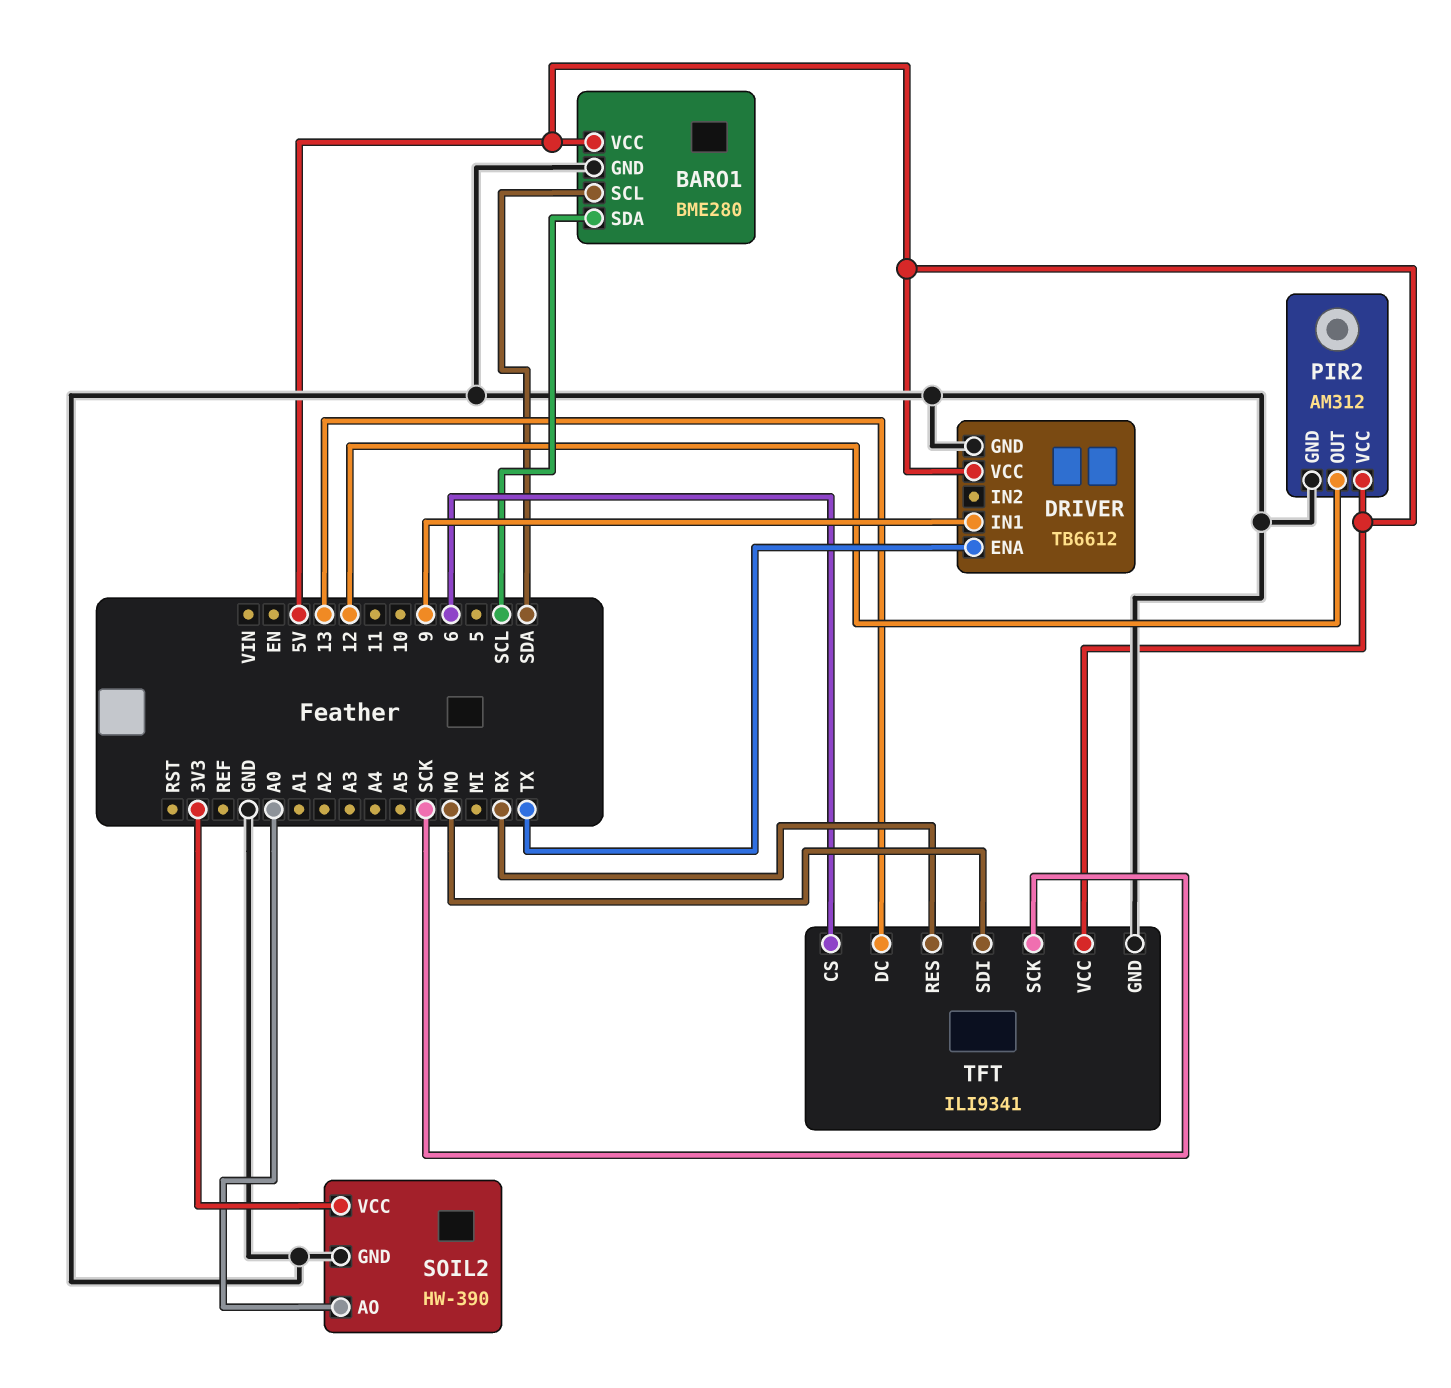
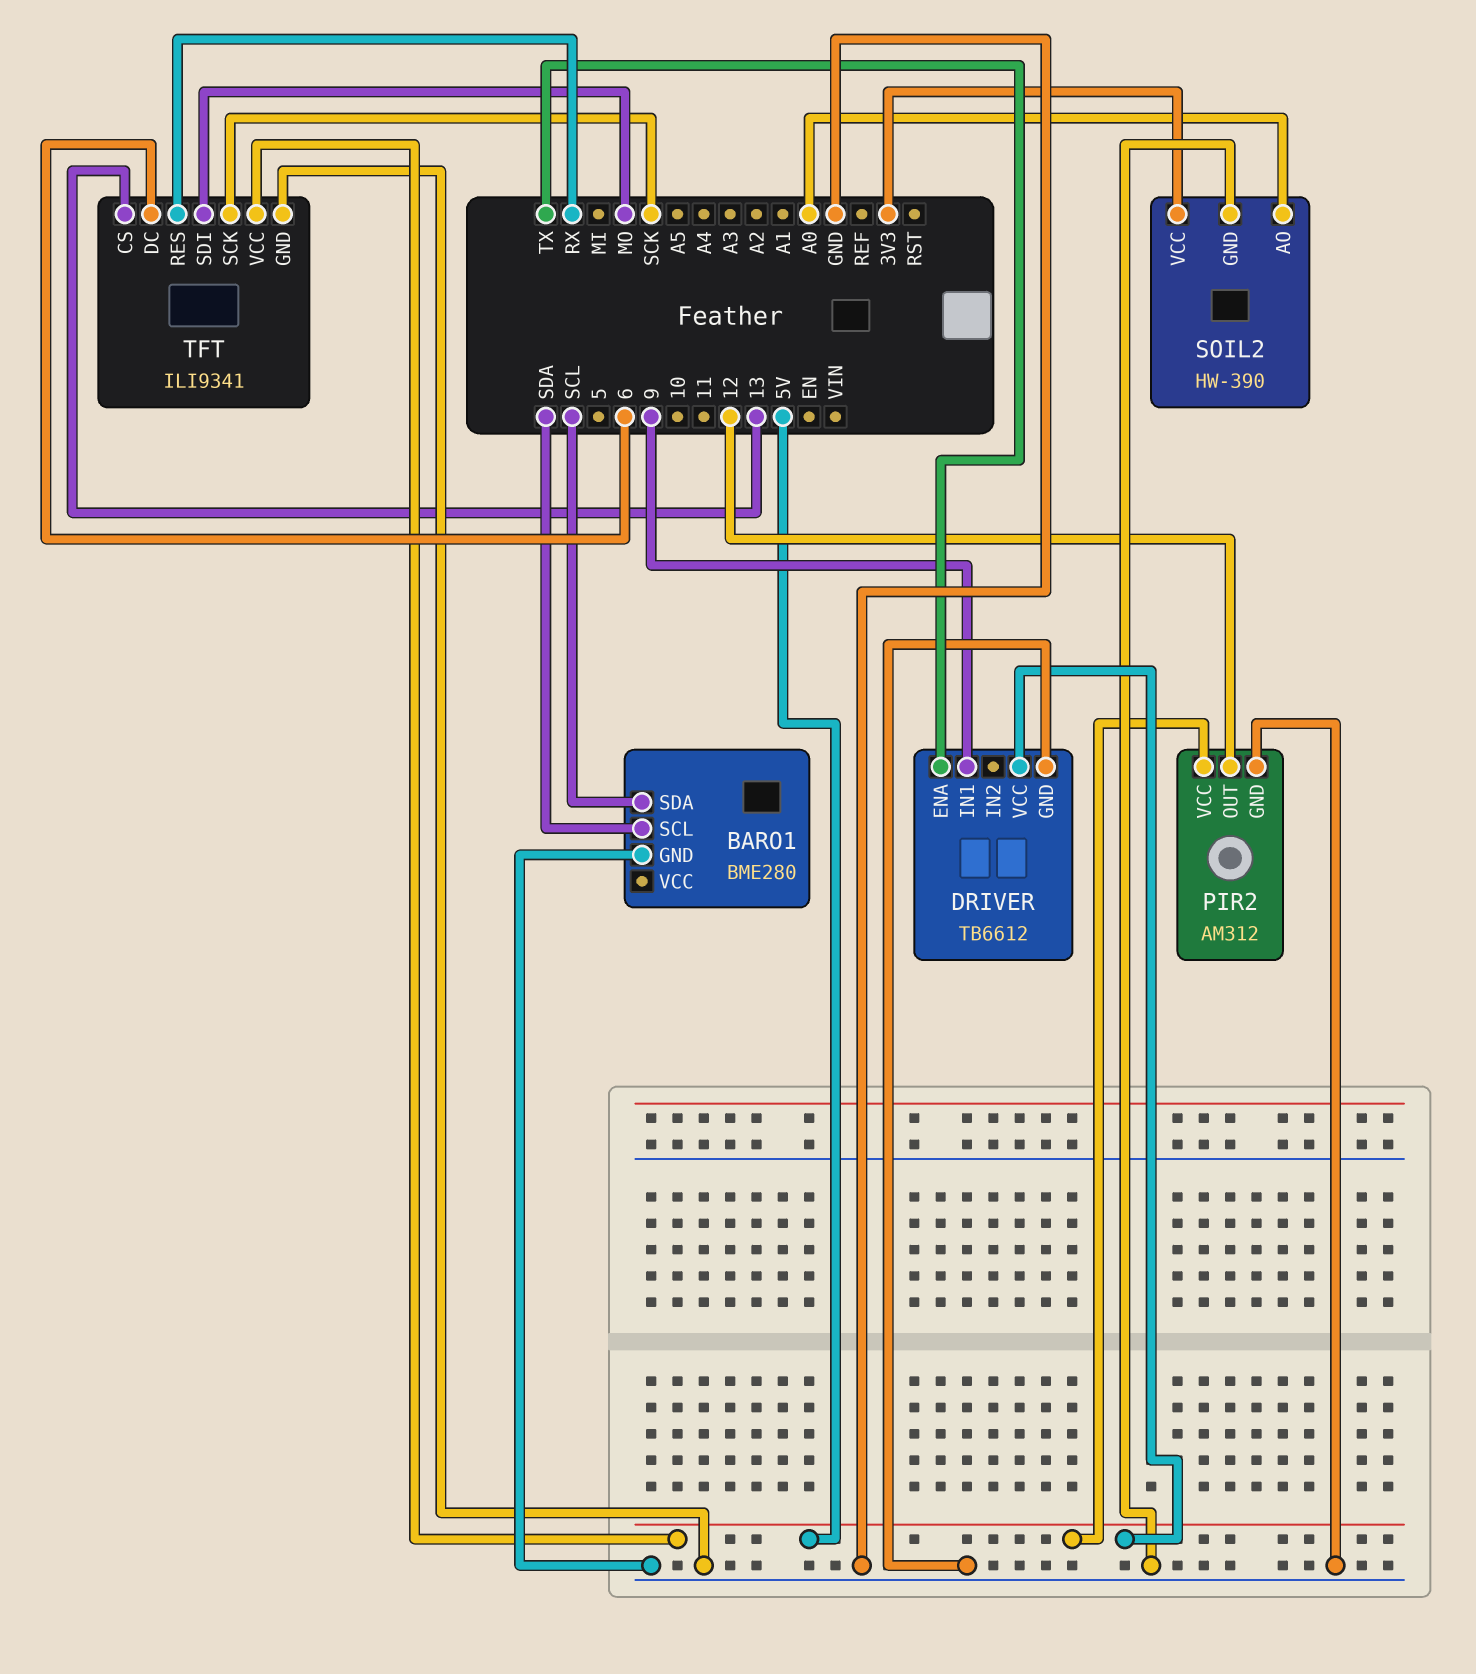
BARO1 pin VCC: 5V -> none
TFT pin CS: 6 -> 13
TFT pin DC: 13 -> 6

